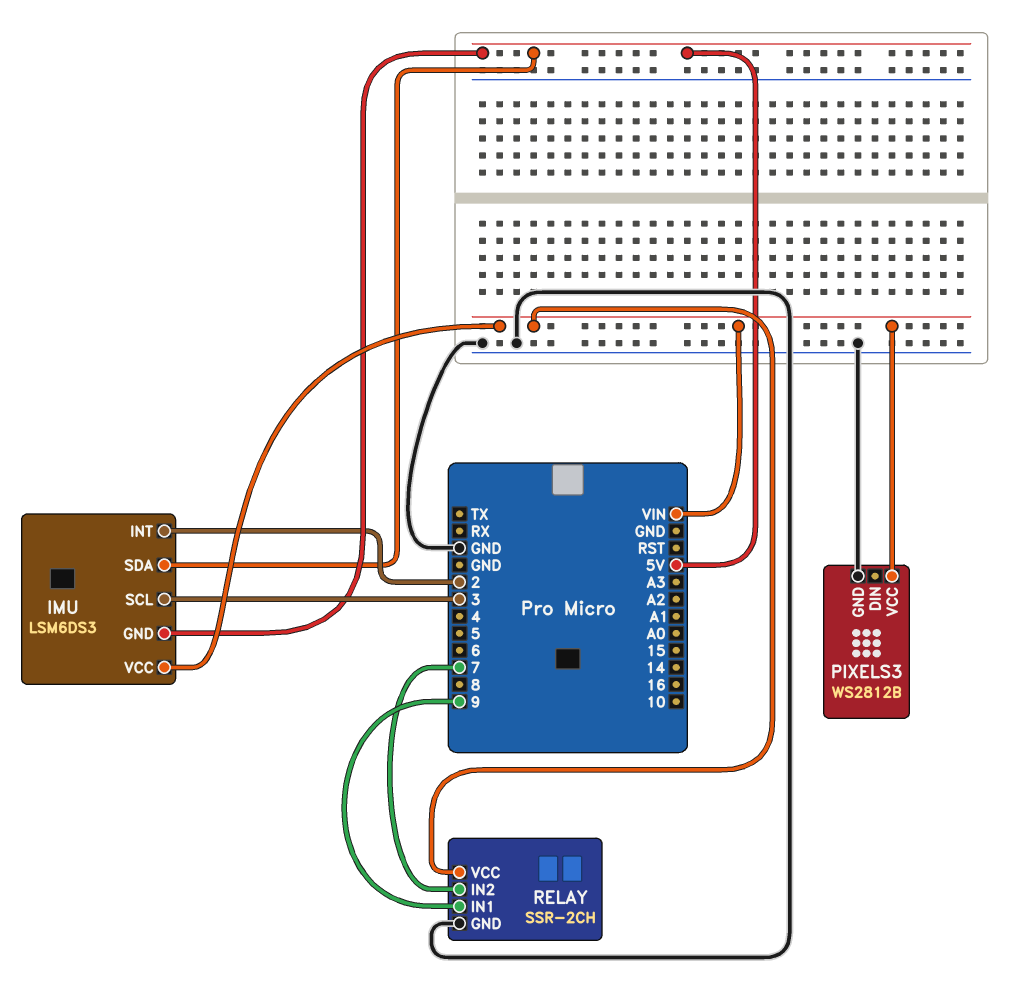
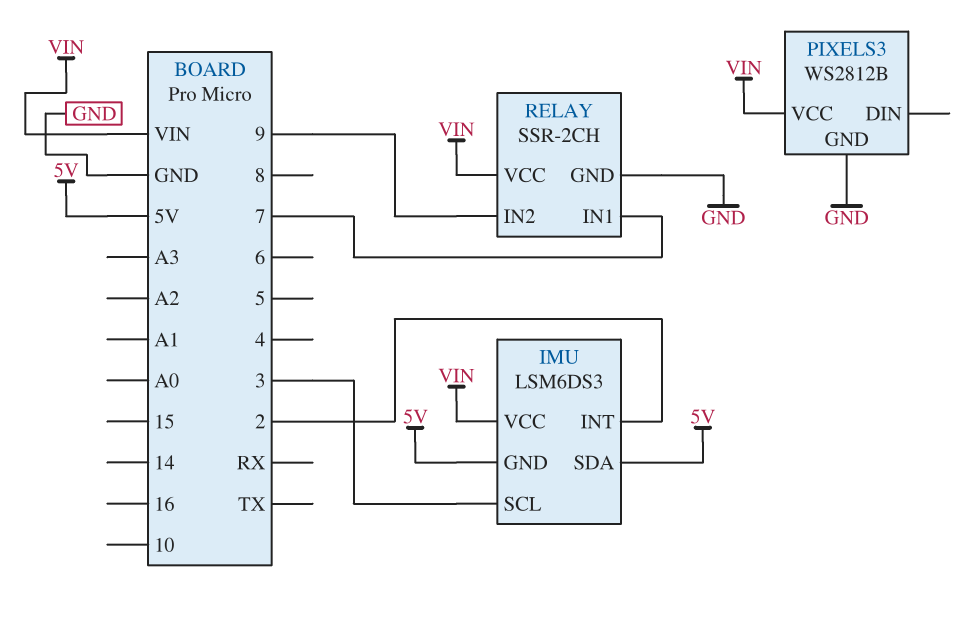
RELAY pin IN1: 9 -> 7
RELAY pin IN2: 7 -> 9

